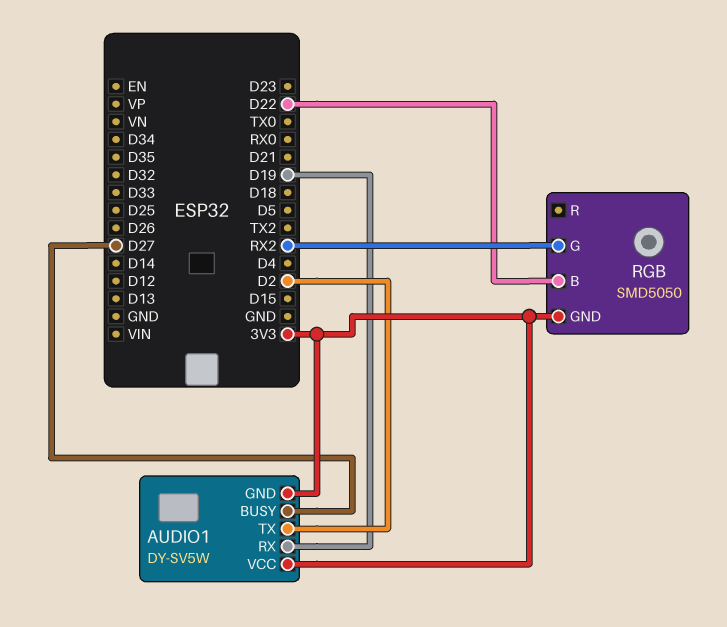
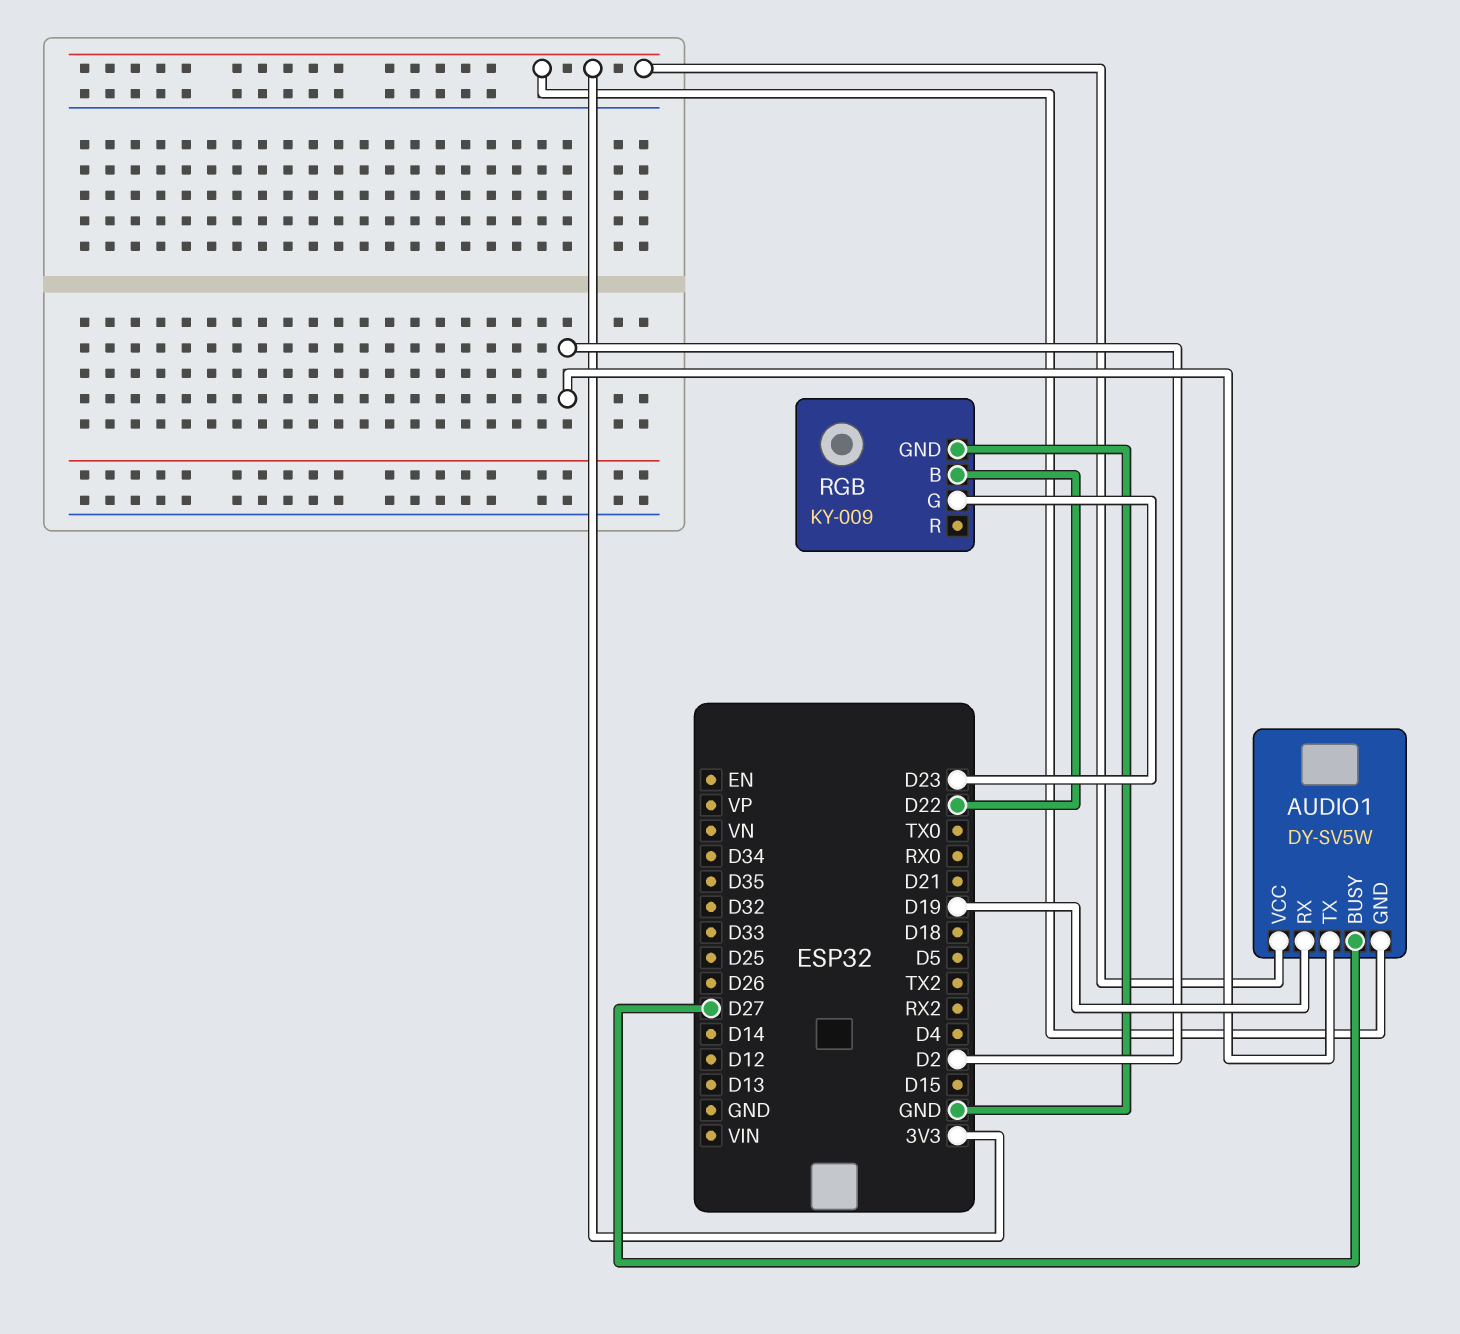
RGB: SMD5050 -> KY-009
RGB pin G: RX2 -> D23
RGB pin GND: 3V3 -> GND

